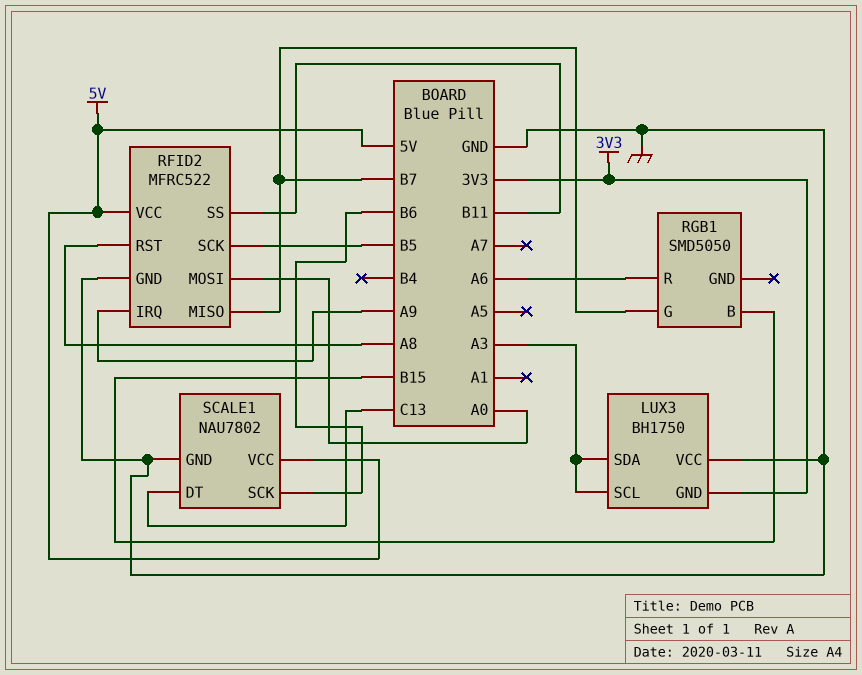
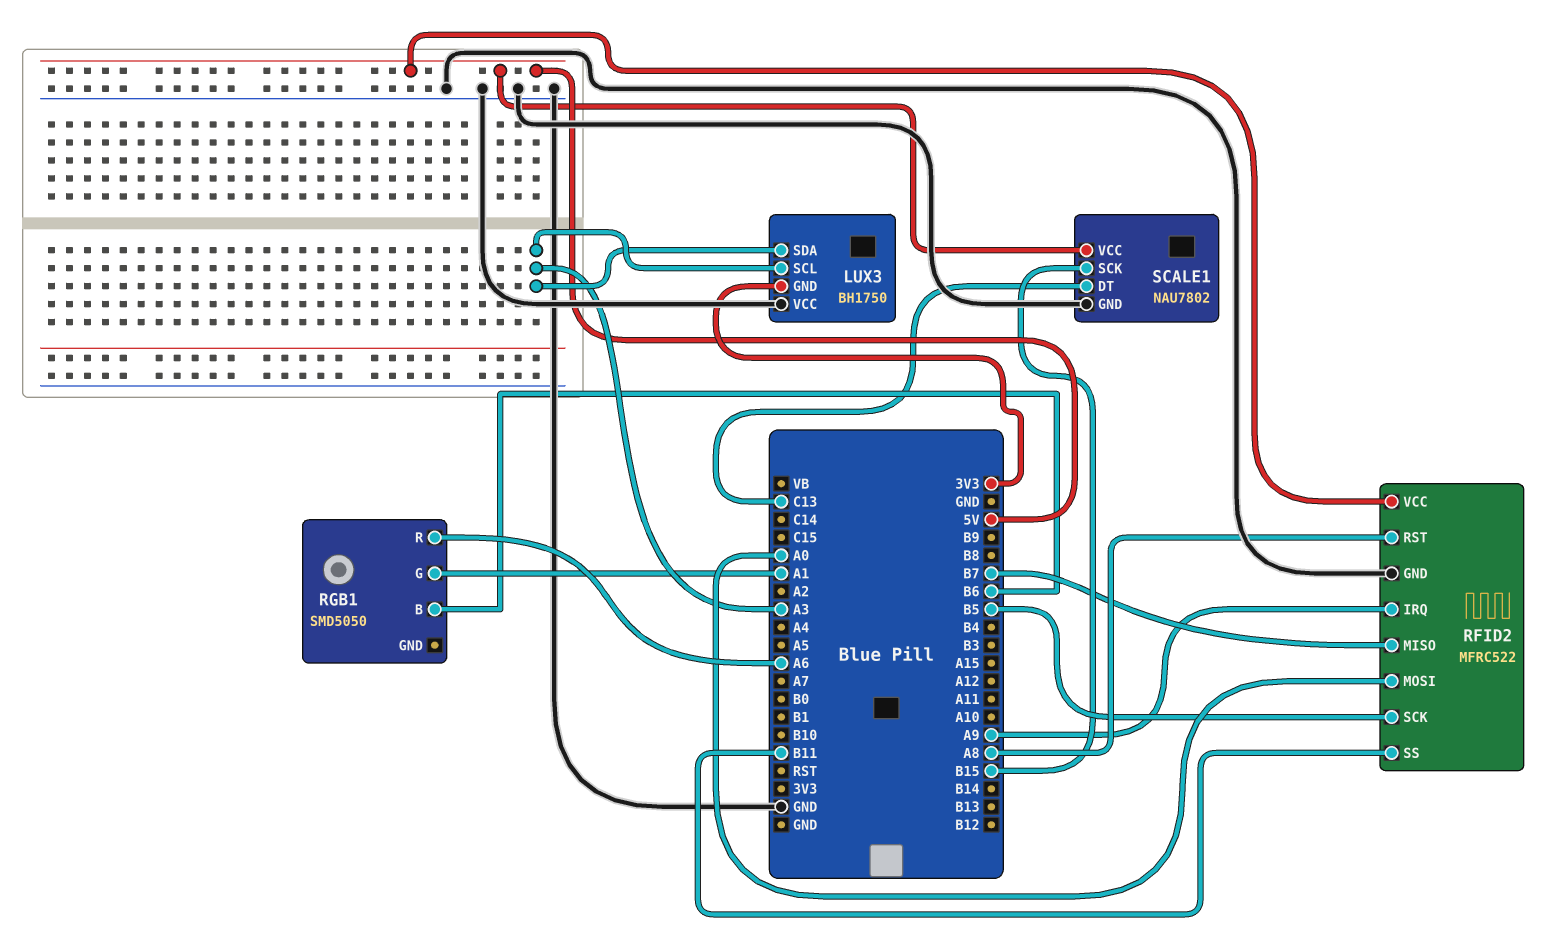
RGB1 pin B: B15 -> B6
RGB1 pin G: B7 -> A1
SCALE1 pin SCK: B6 -> B15

